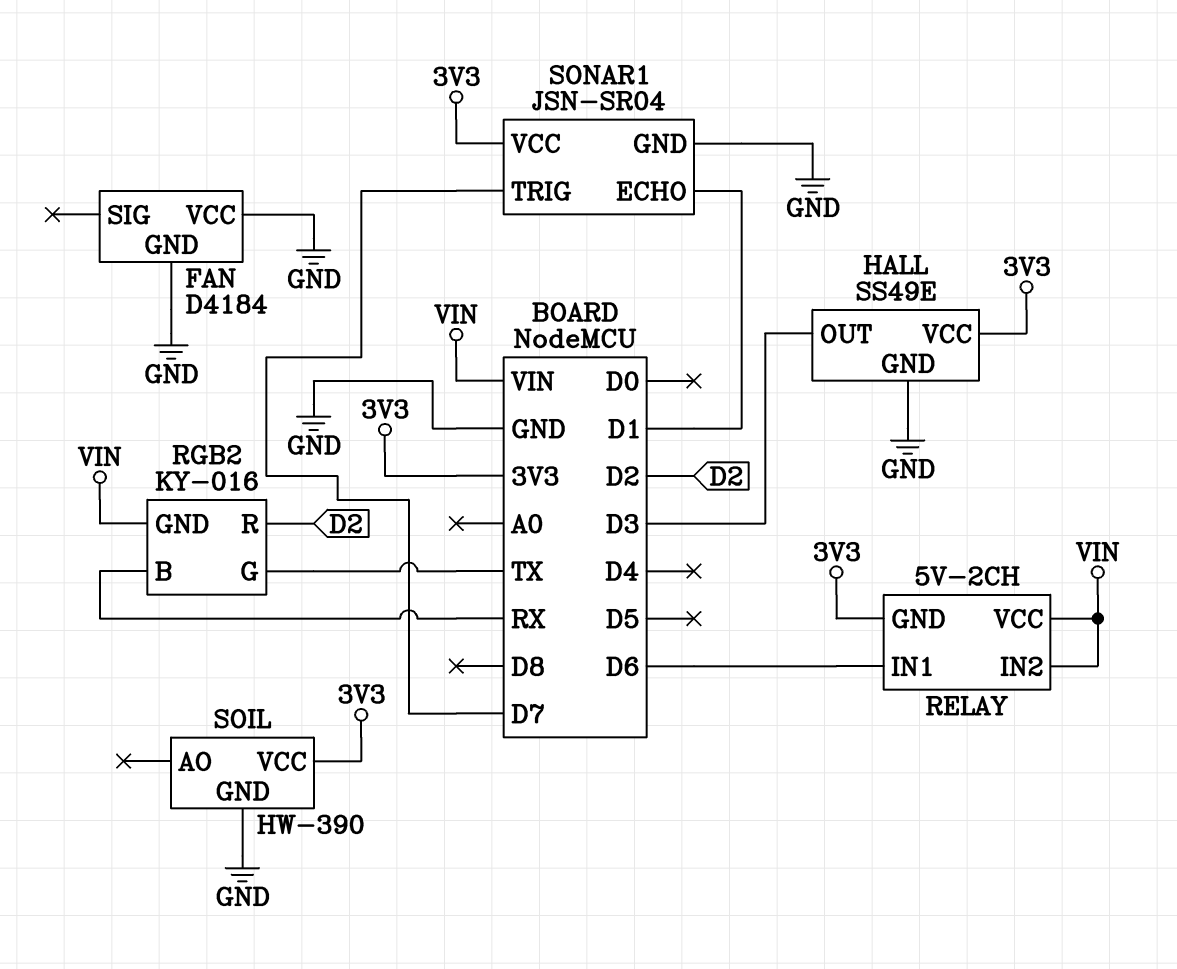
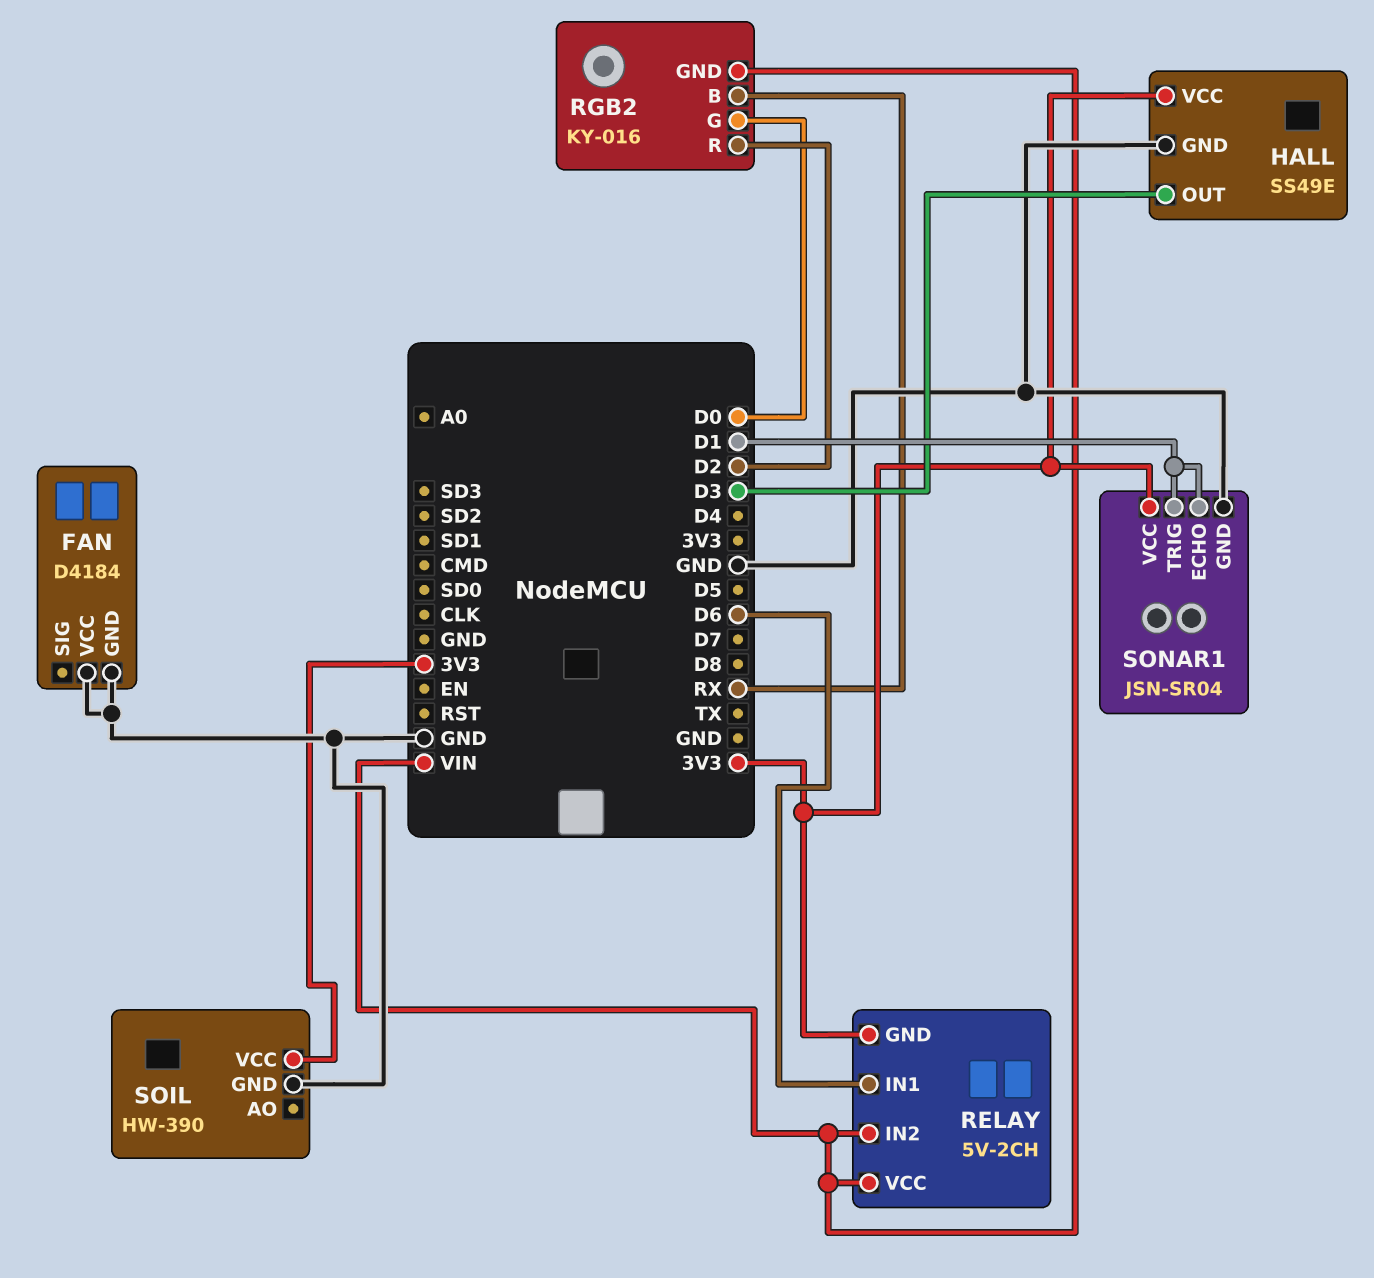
RGB2 pin G: TX -> D0
SONAR1 pin TRIG: D7 -> D1

